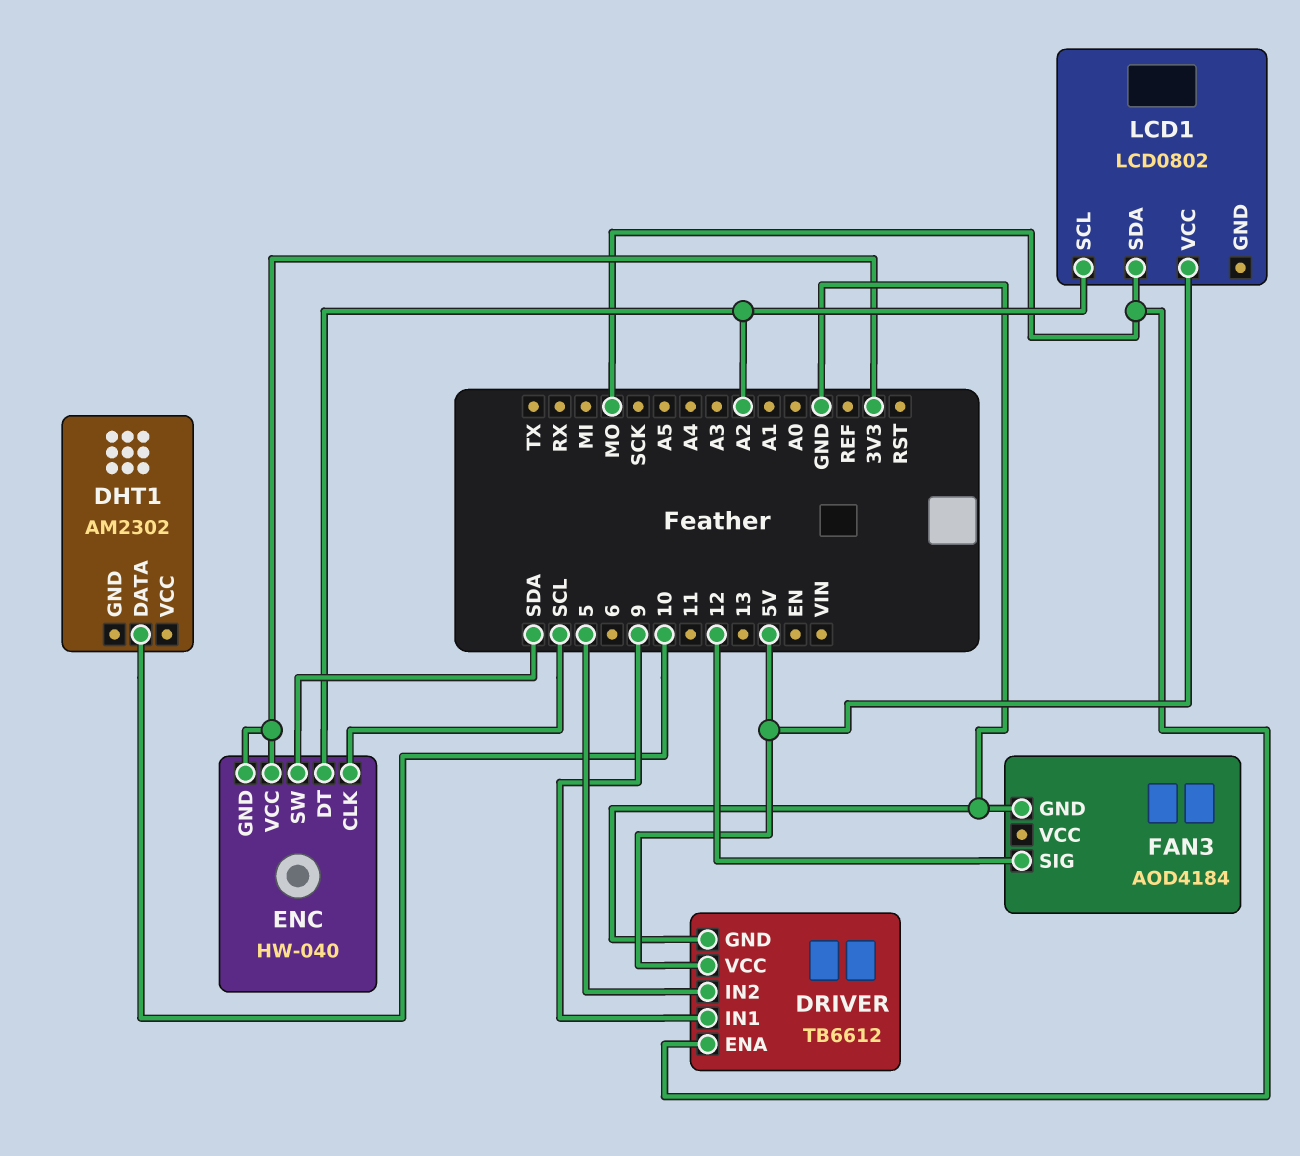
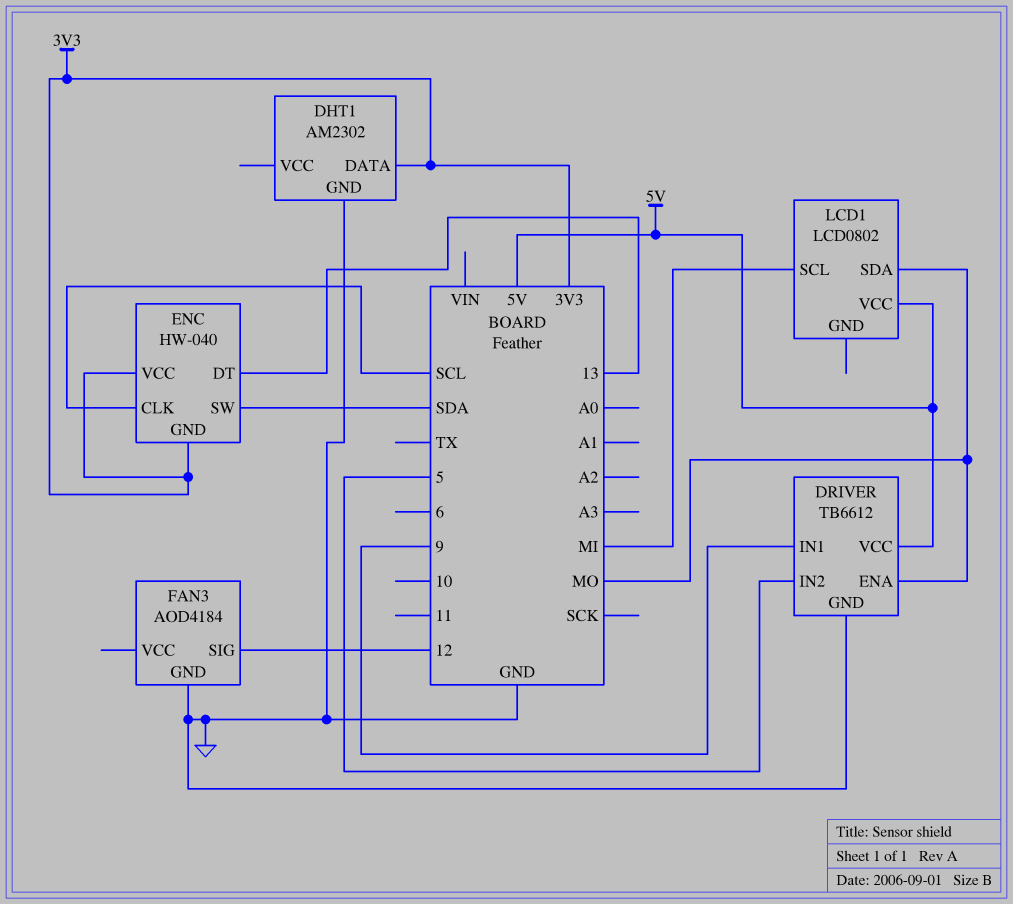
DHT1 pin DATA: 10 -> 3V3
DHT1 pin GND: none -> GND
ENC pin DT: A2 -> 13
LCD1 pin SCL: A2 -> MI

